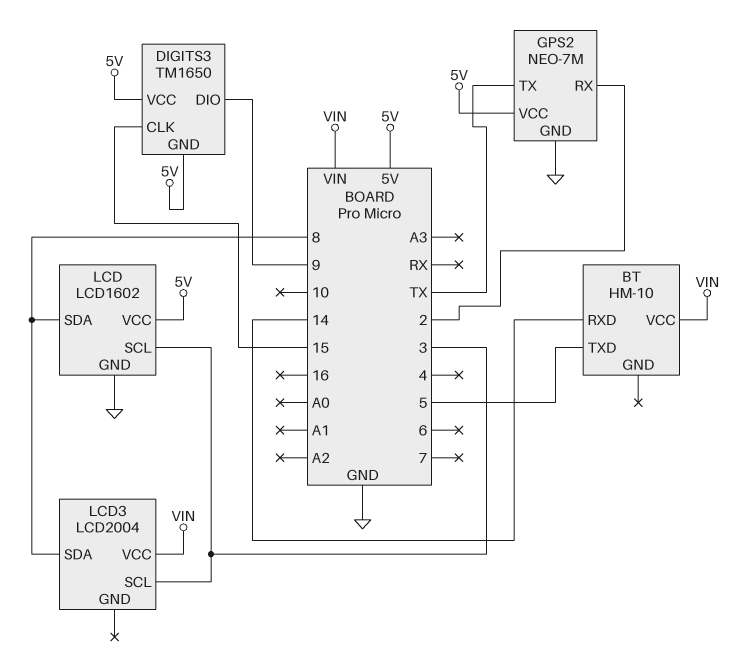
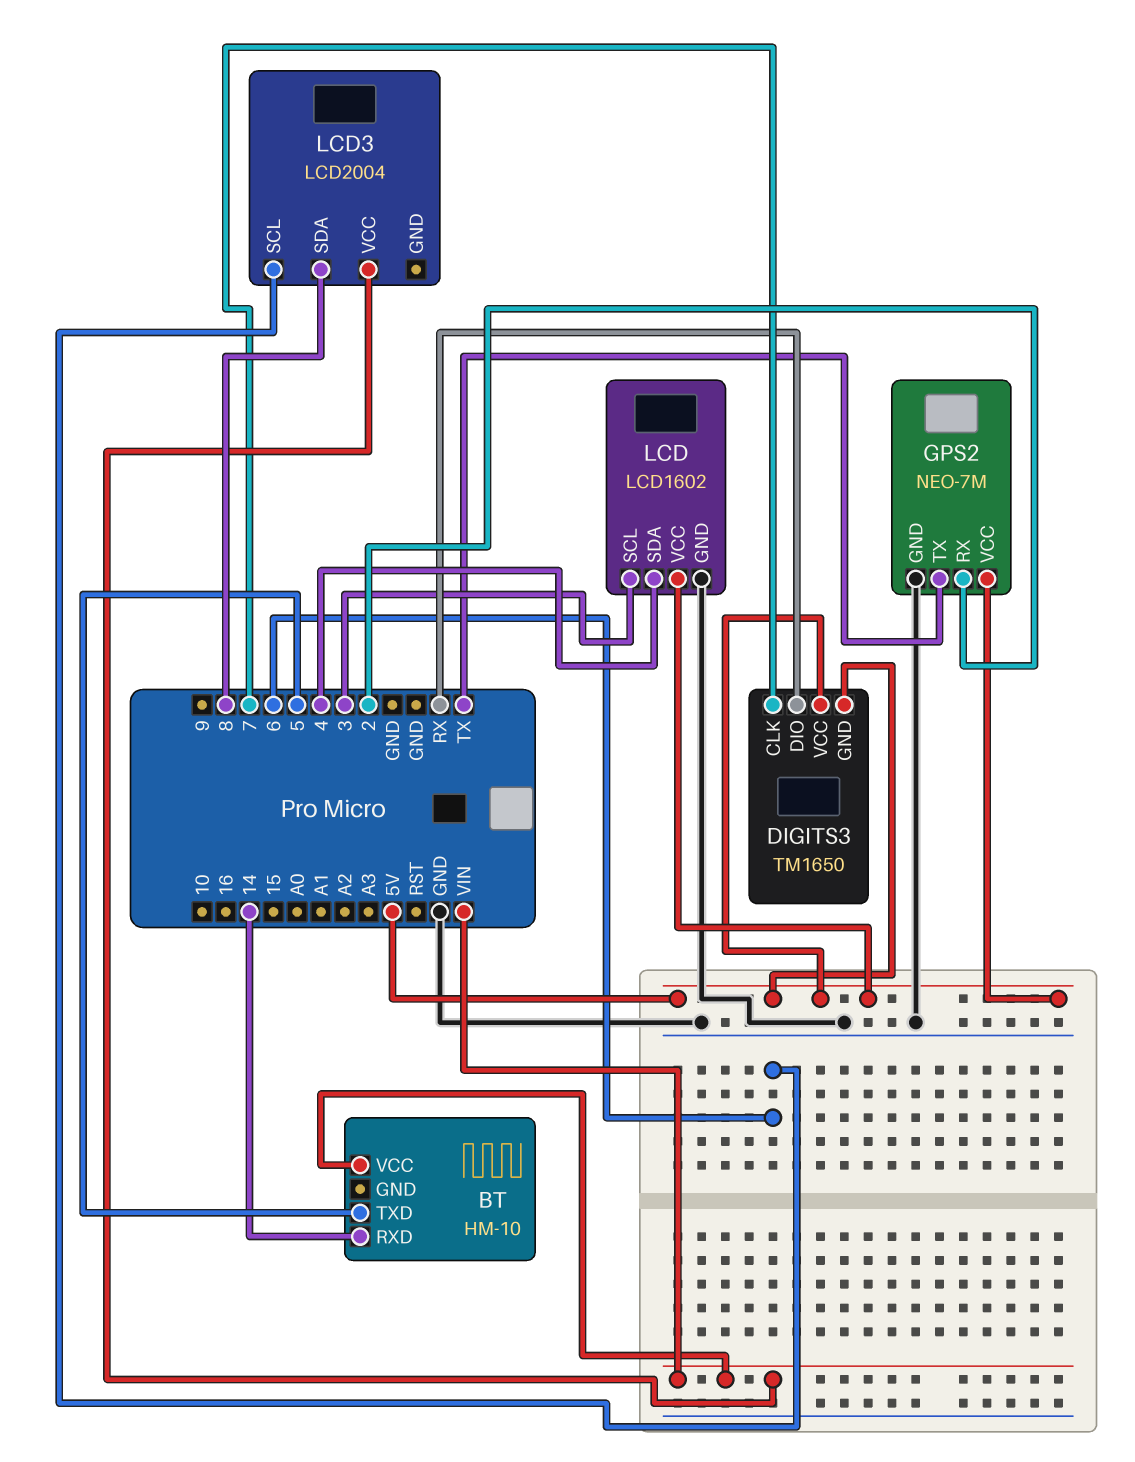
DIGITS3 pin CLK: 15 -> 7
DIGITS3 pin DIO: 9 -> RX
LCD pin SDA: 8 -> 4
LCD3 pin SCL: 3 -> 6

